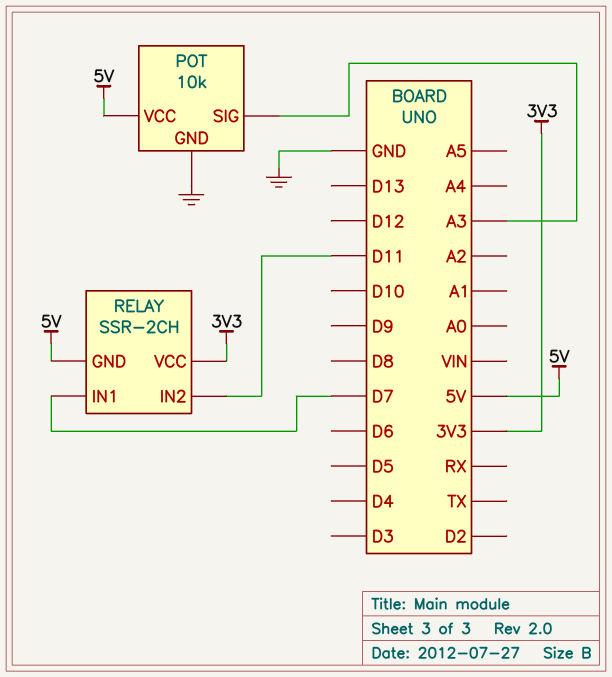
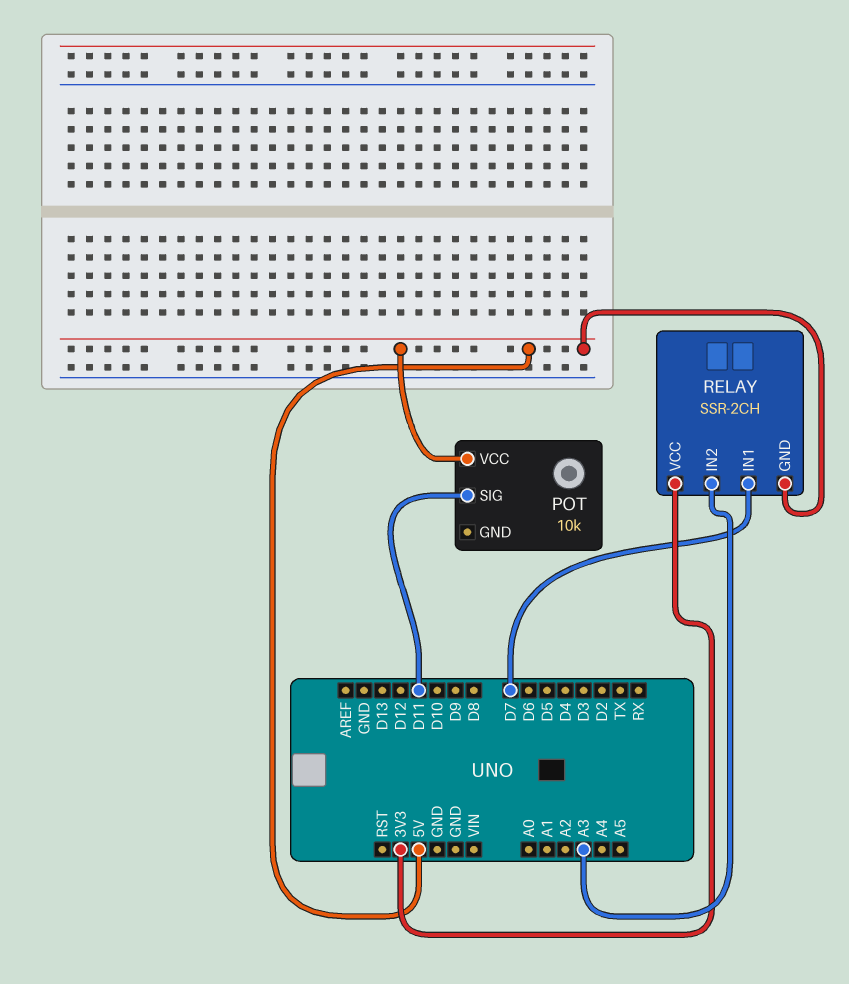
POT pin GND: GND -> none
POT pin SIG: A3 -> D11
RELAY pin IN2: D11 -> A3

